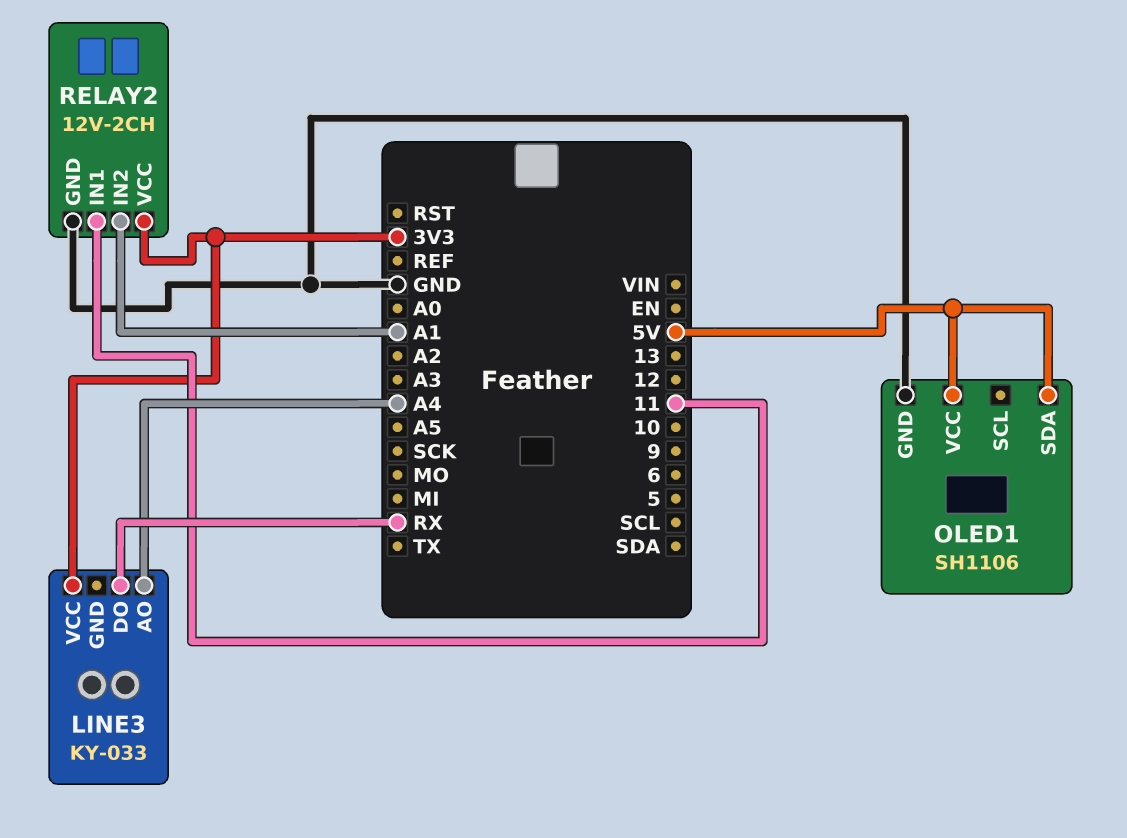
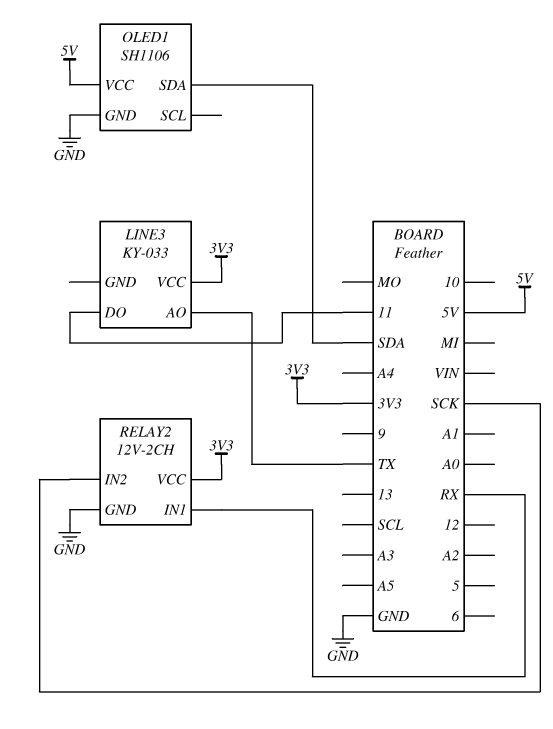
LINE3 pin AO: A4 -> TX
LINE3 pin DO: RX -> 11
OLED1 pin SDA: 5V -> SDA
RELAY2 pin IN1: 11 -> RX
RELAY2 pin IN2: A1 -> SCK

